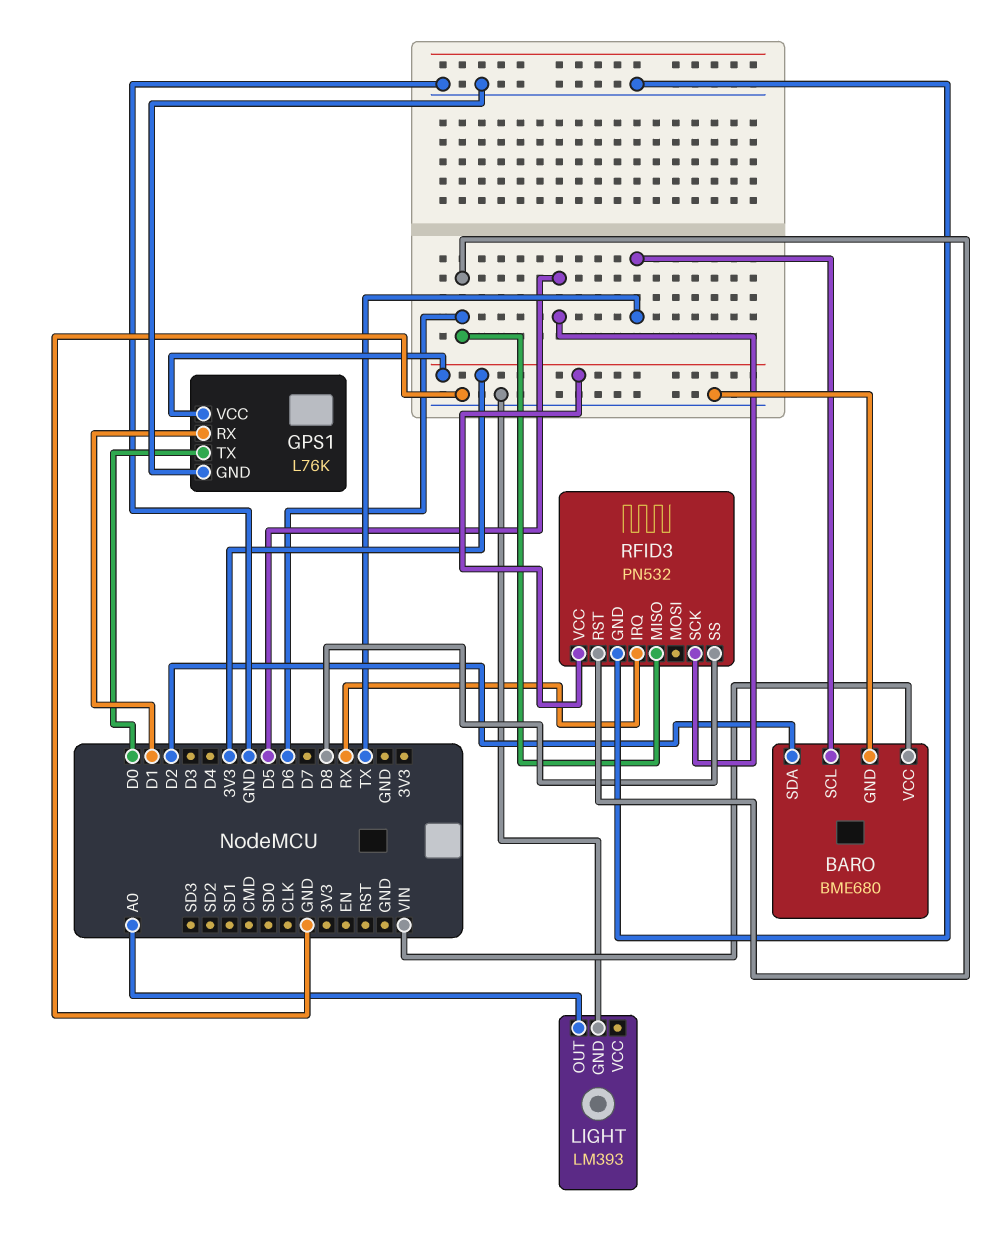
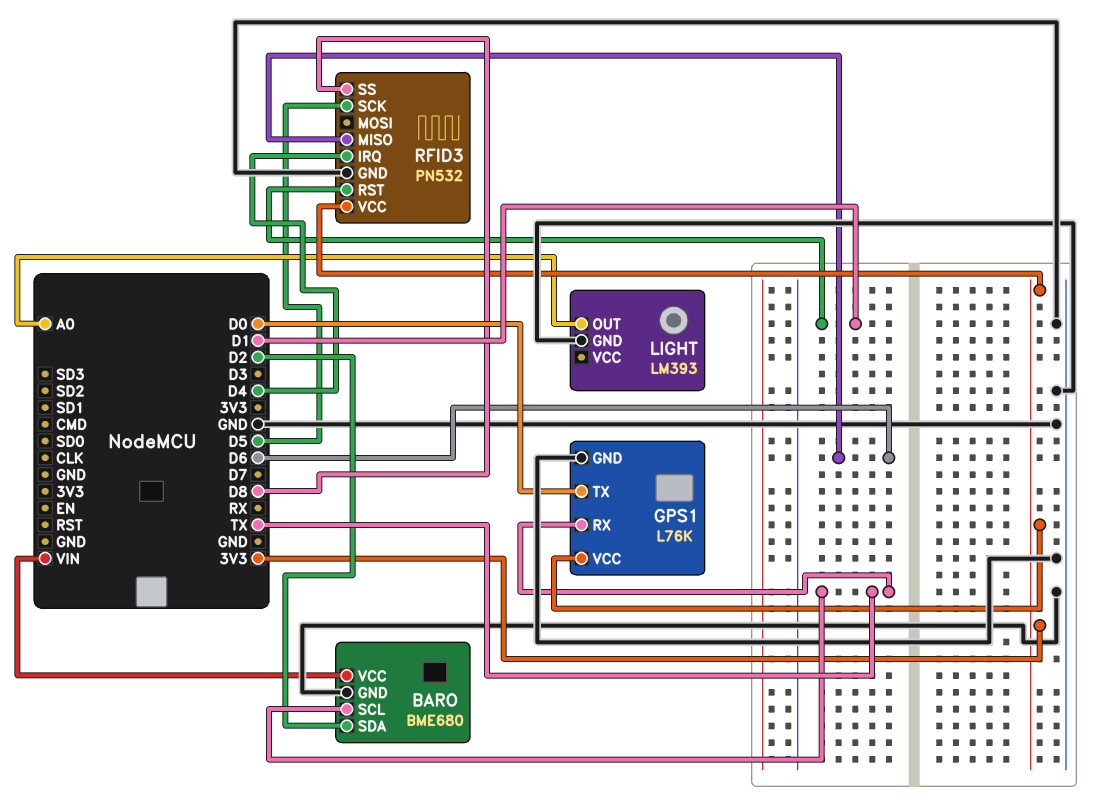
GPS1 pin RX: D1 -> TX
RFID3 pin IRQ: RX -> D4
RFID3 pin RST: D6 -> D1

